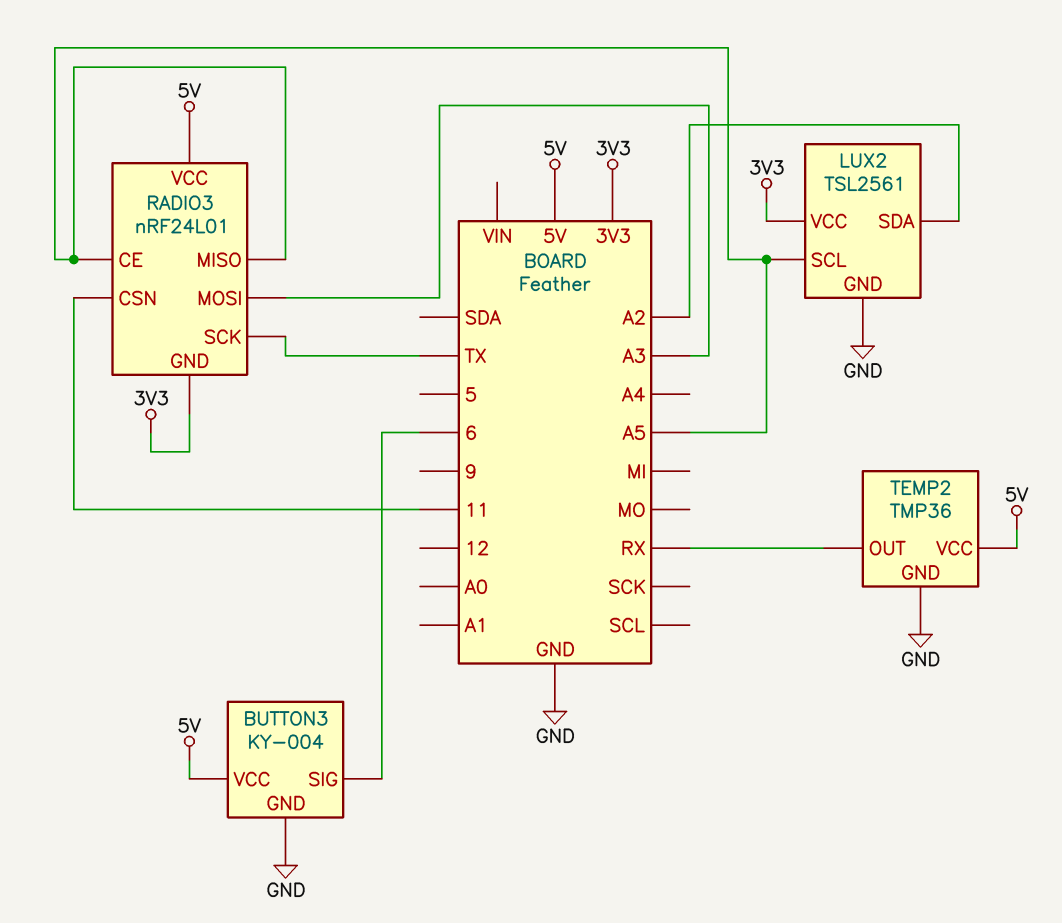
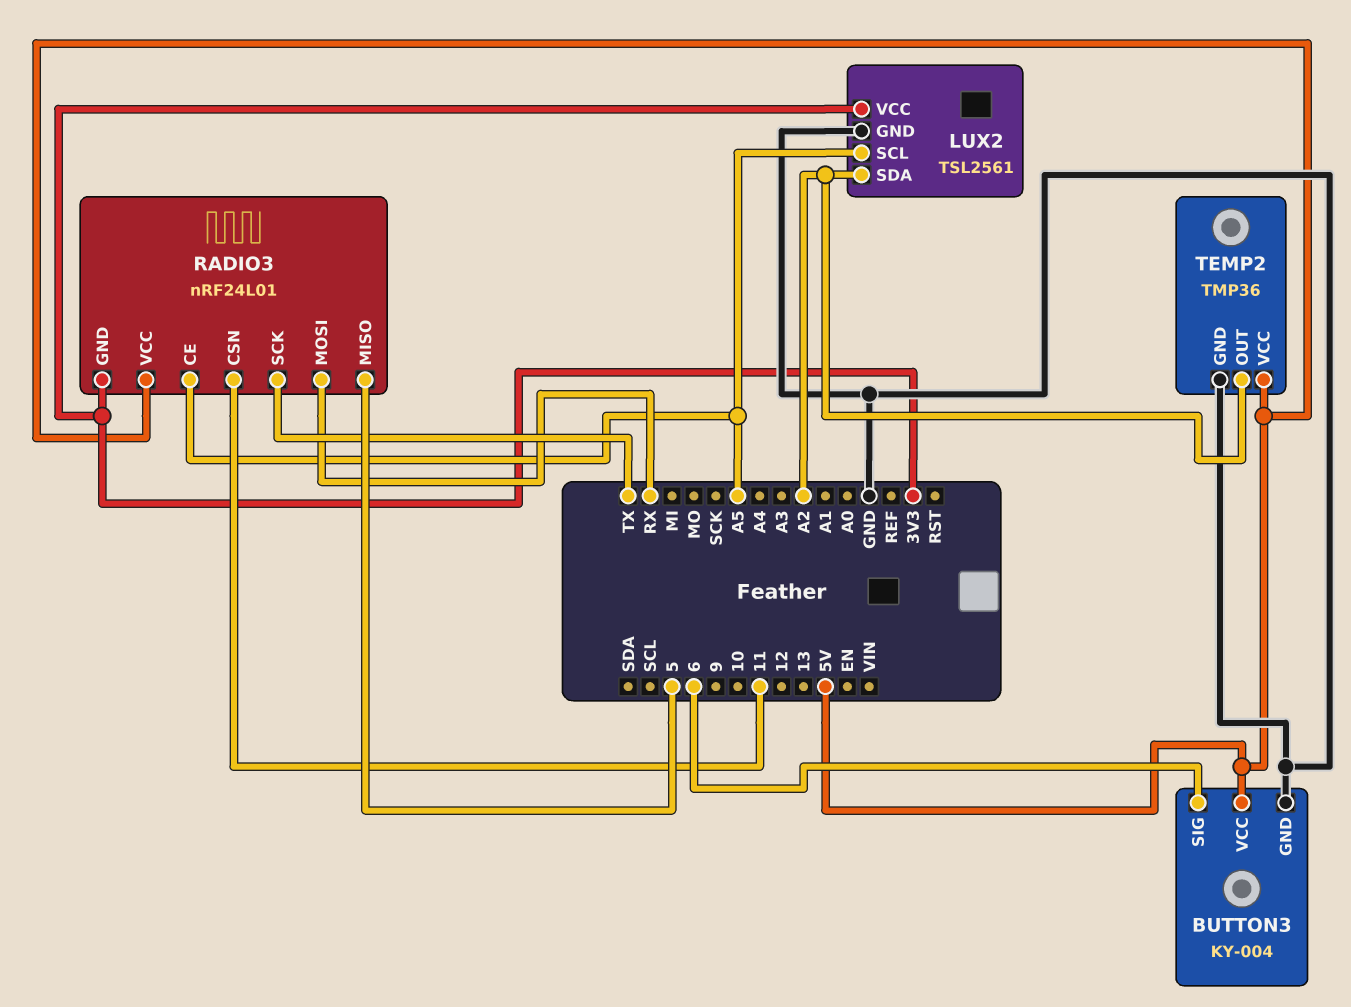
RADIO3 pin MISO: A5 -> 5
RADIO3 pin MOSI: A3 -> RX
TEMP2 pin OUT: RX -> A2

